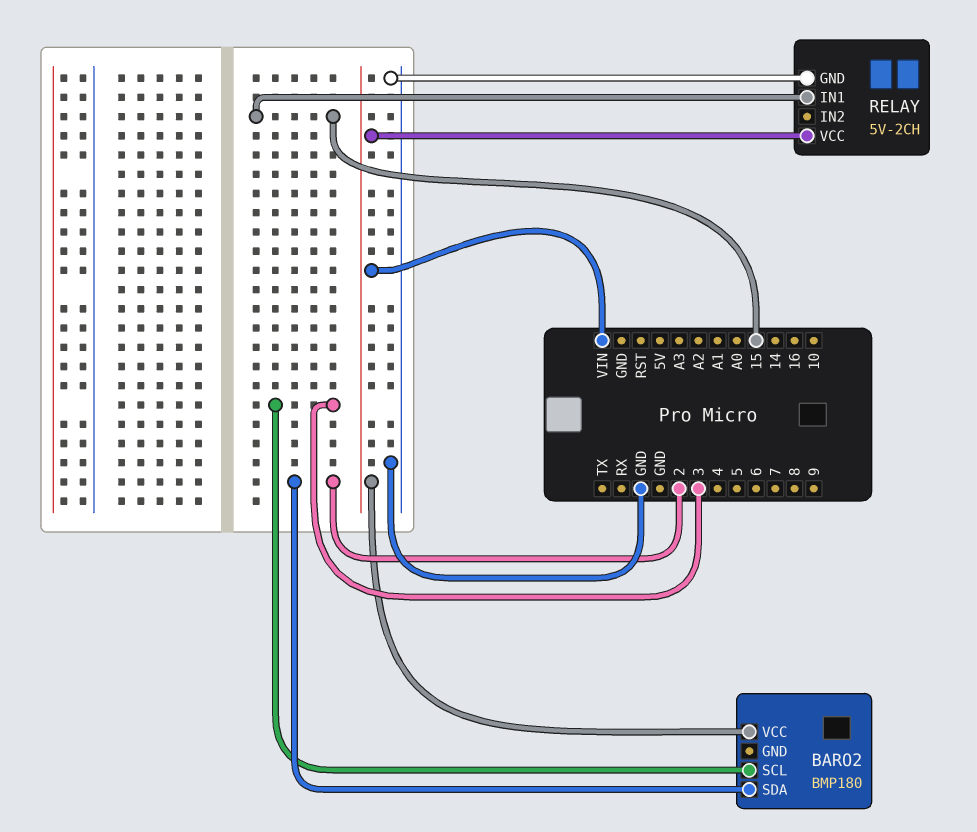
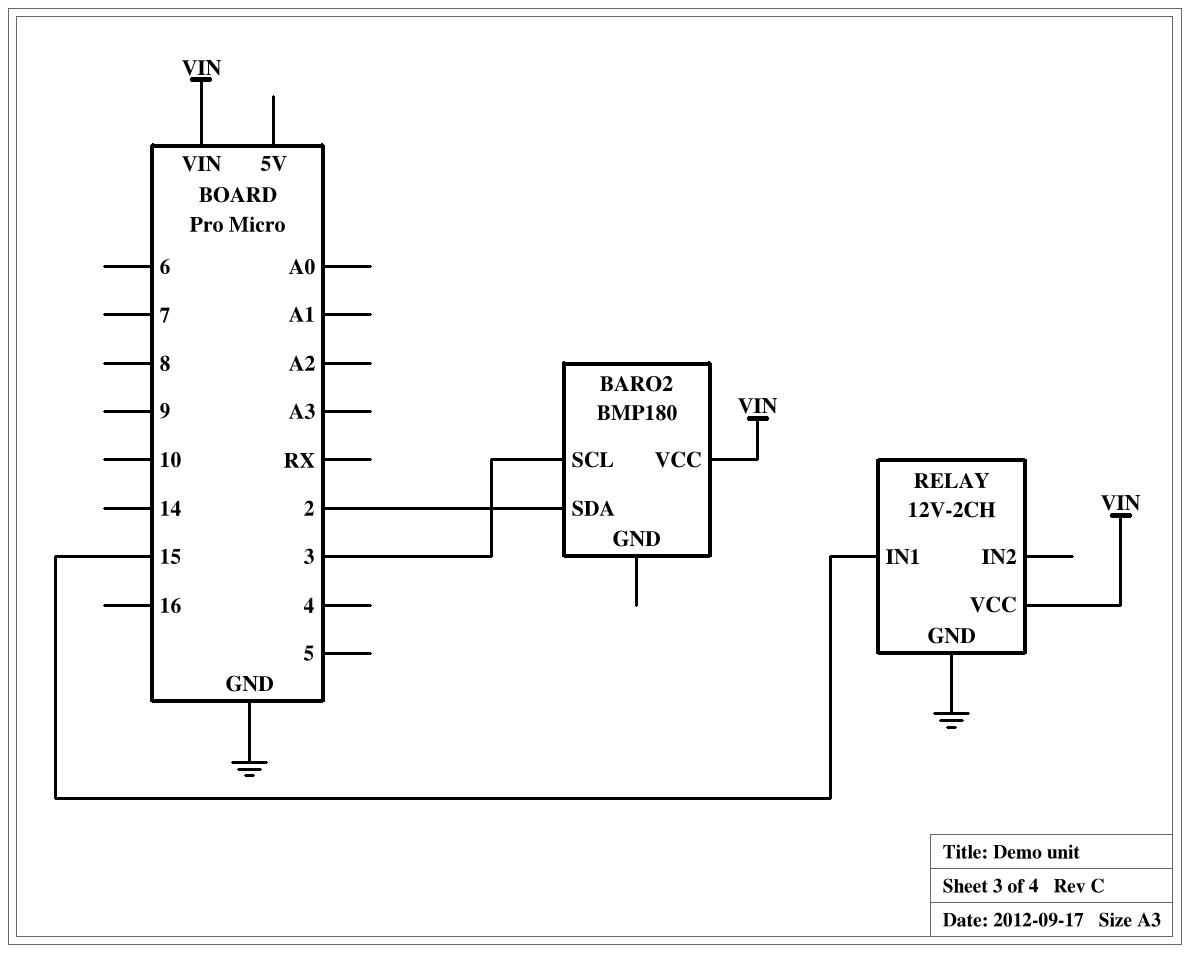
RELAY: 5V-2CH -> 12V-2CH

